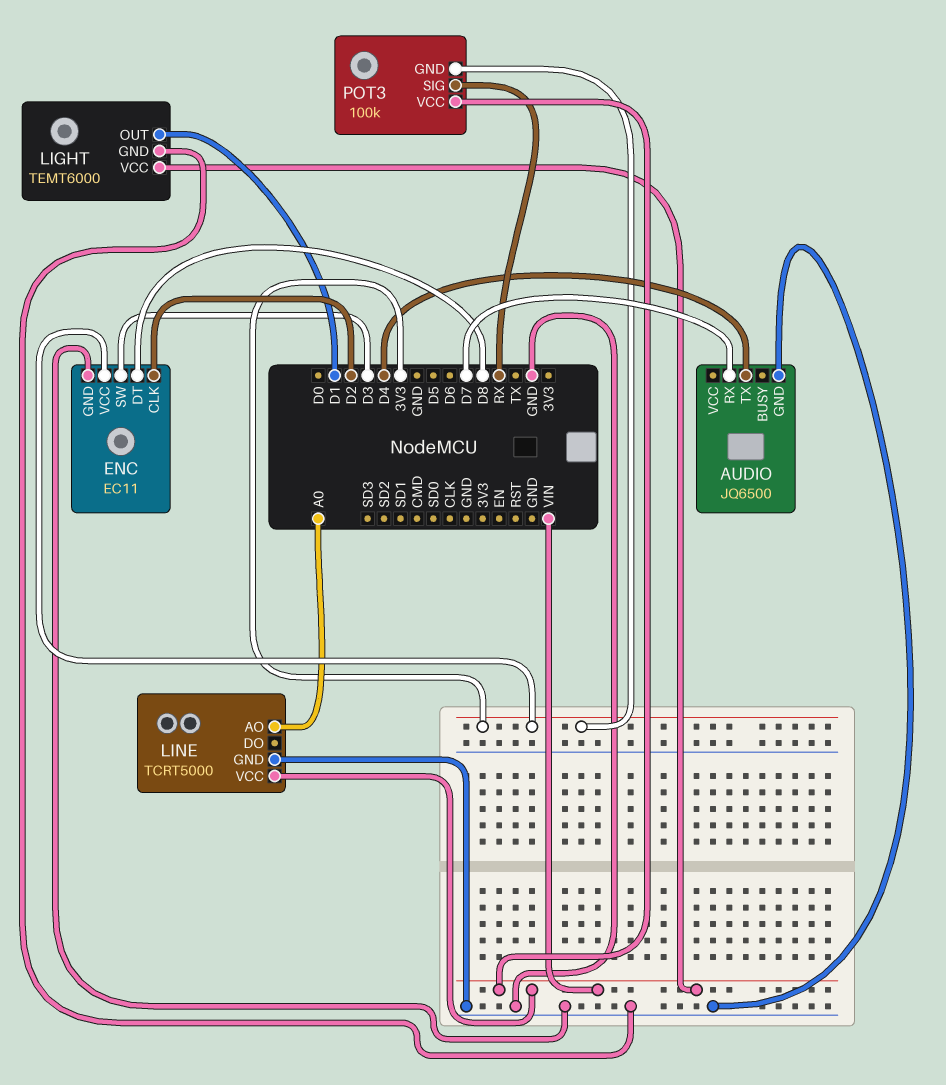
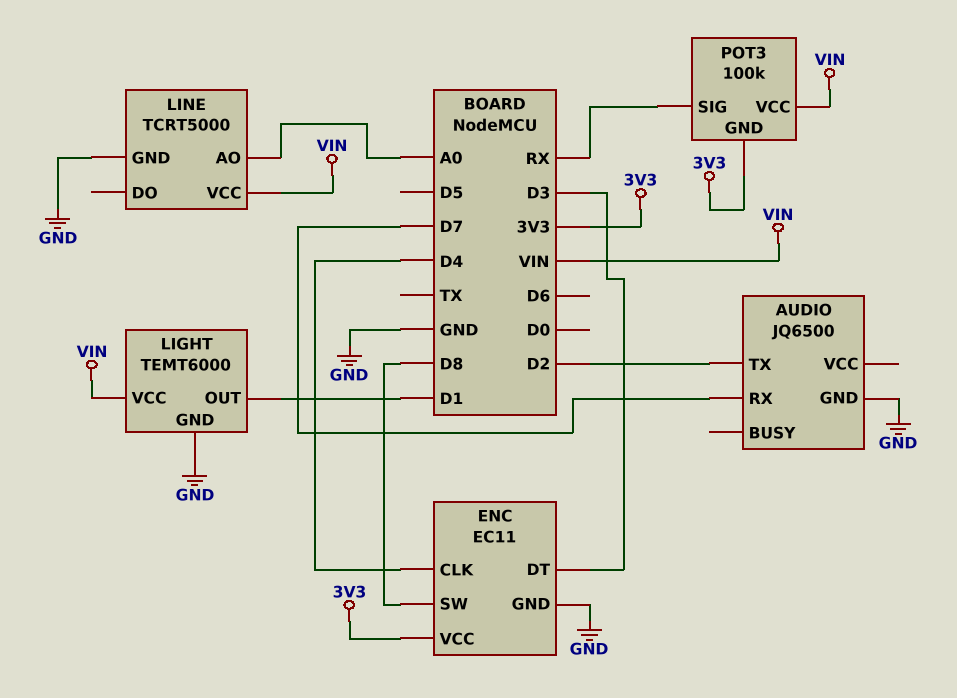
AUDIO pin TX: D4 -> D2
ENC pin CLK: D2 -> D4
ENC pin DT: D8 -> D3
ENC pin SW: D3 -> D8

